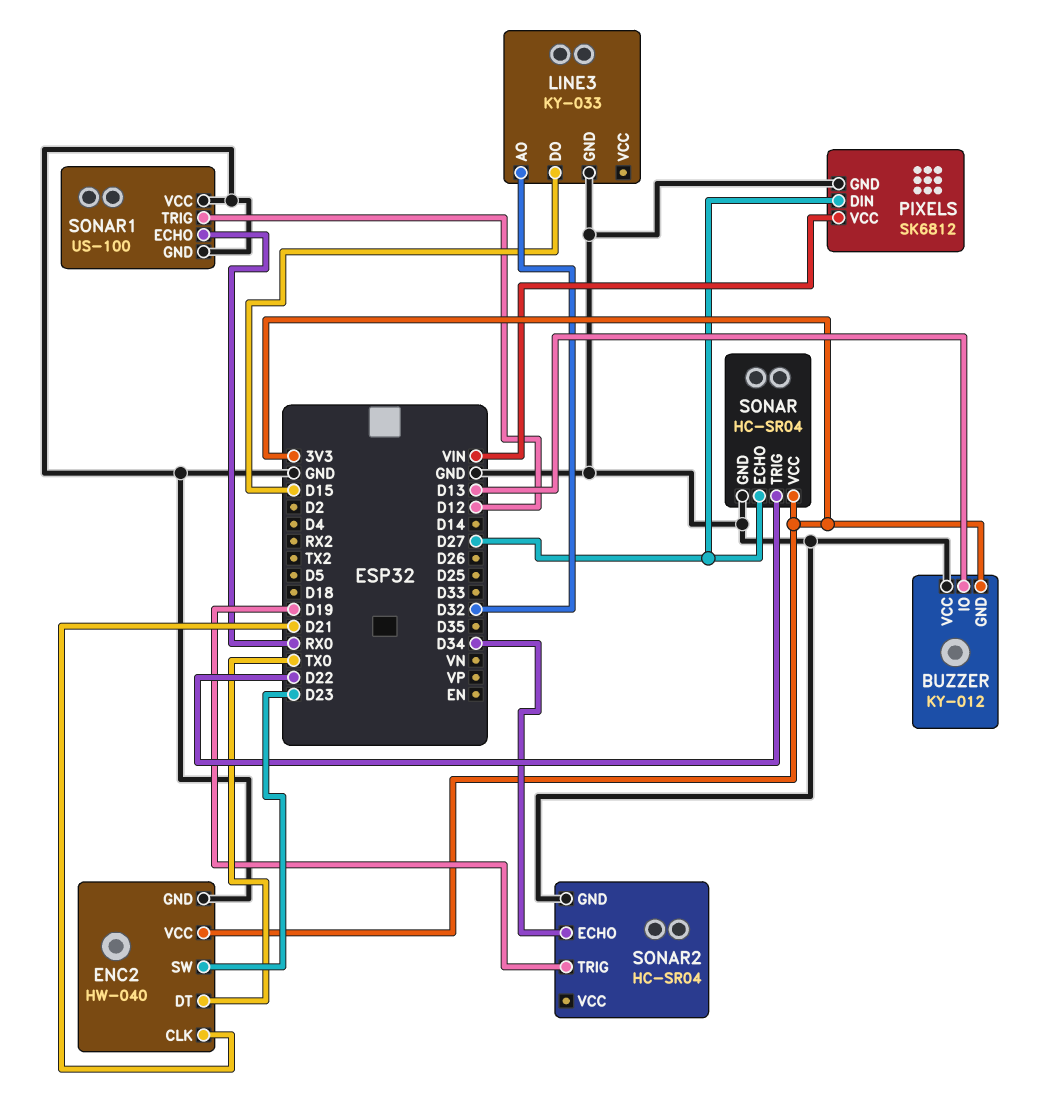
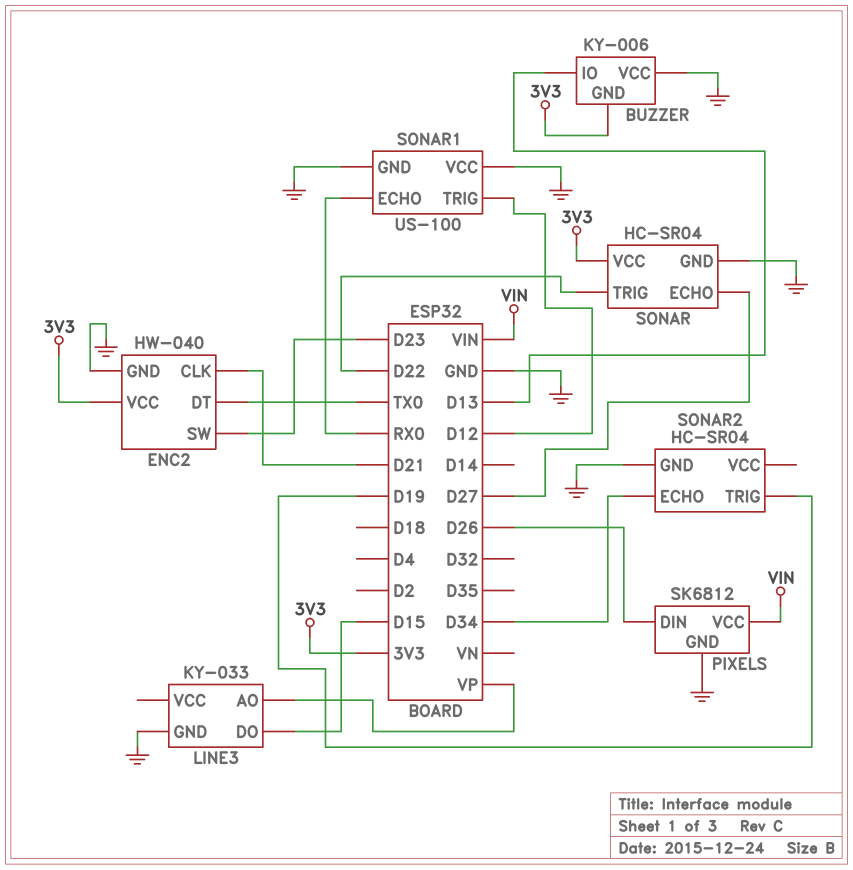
BUZZER: KY-012 -> KY-006
LINE3 pin AO: D32 -> VP
PIXELS pin DIN: D27 -> D26

